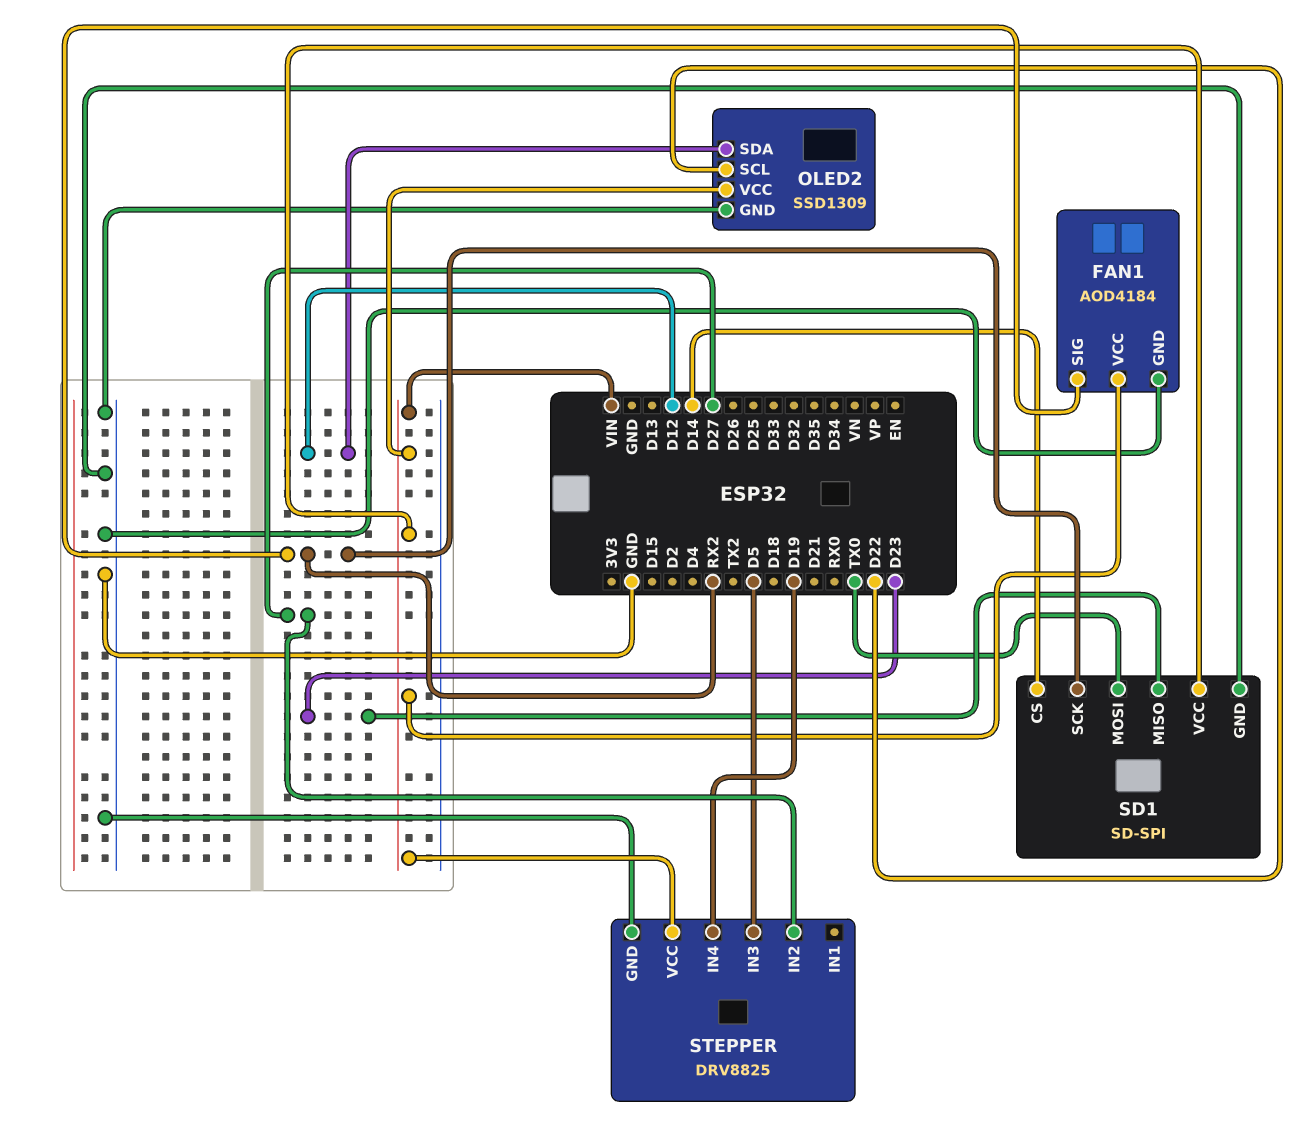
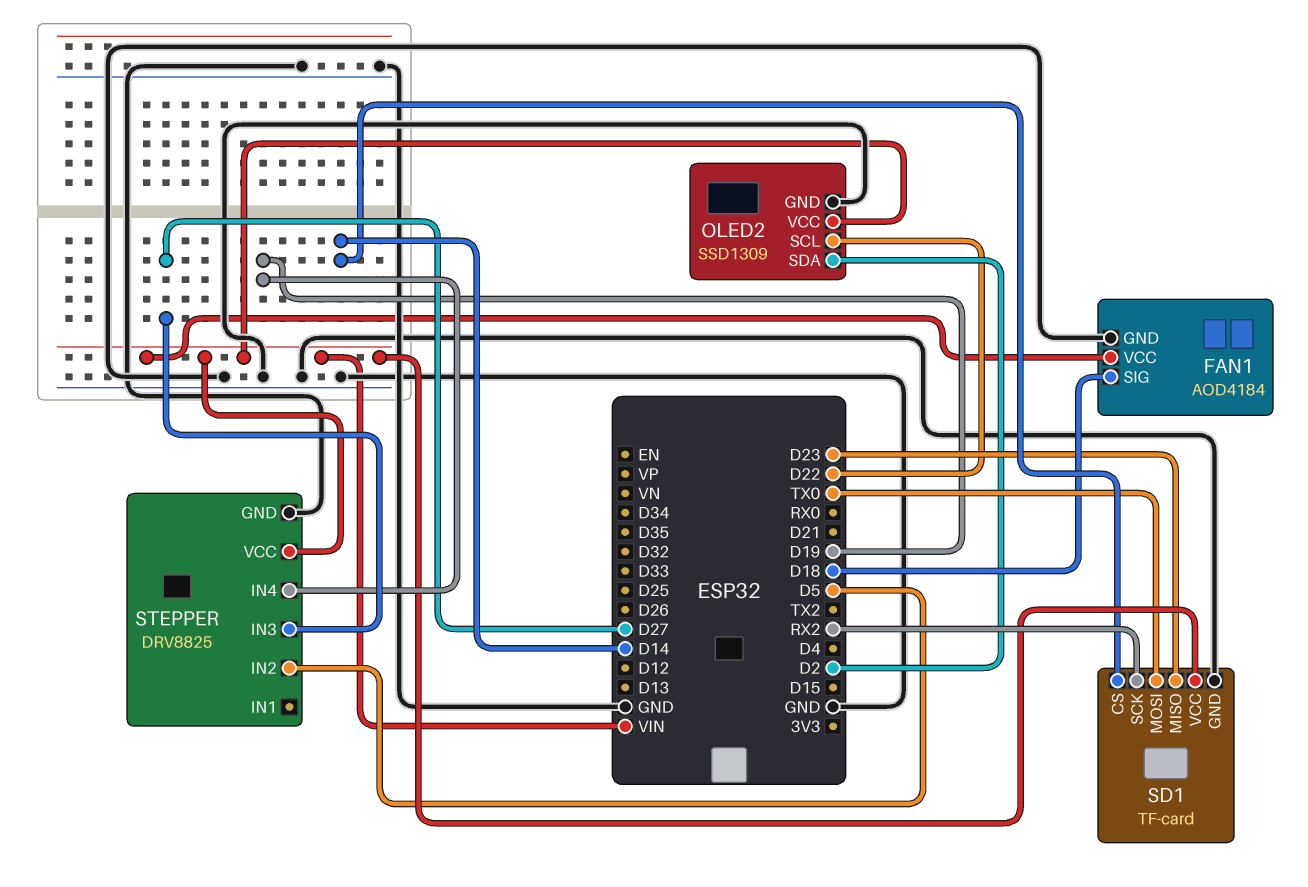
FAN1 pin SIG: RX2 -> D18
OLED2 pin SDA: D12 -> D2
SD1: SD-SPI -> TF-card
STEPPER pin IN2: D27 -> D5
STEPPER pin IN3: D5 -> D27

